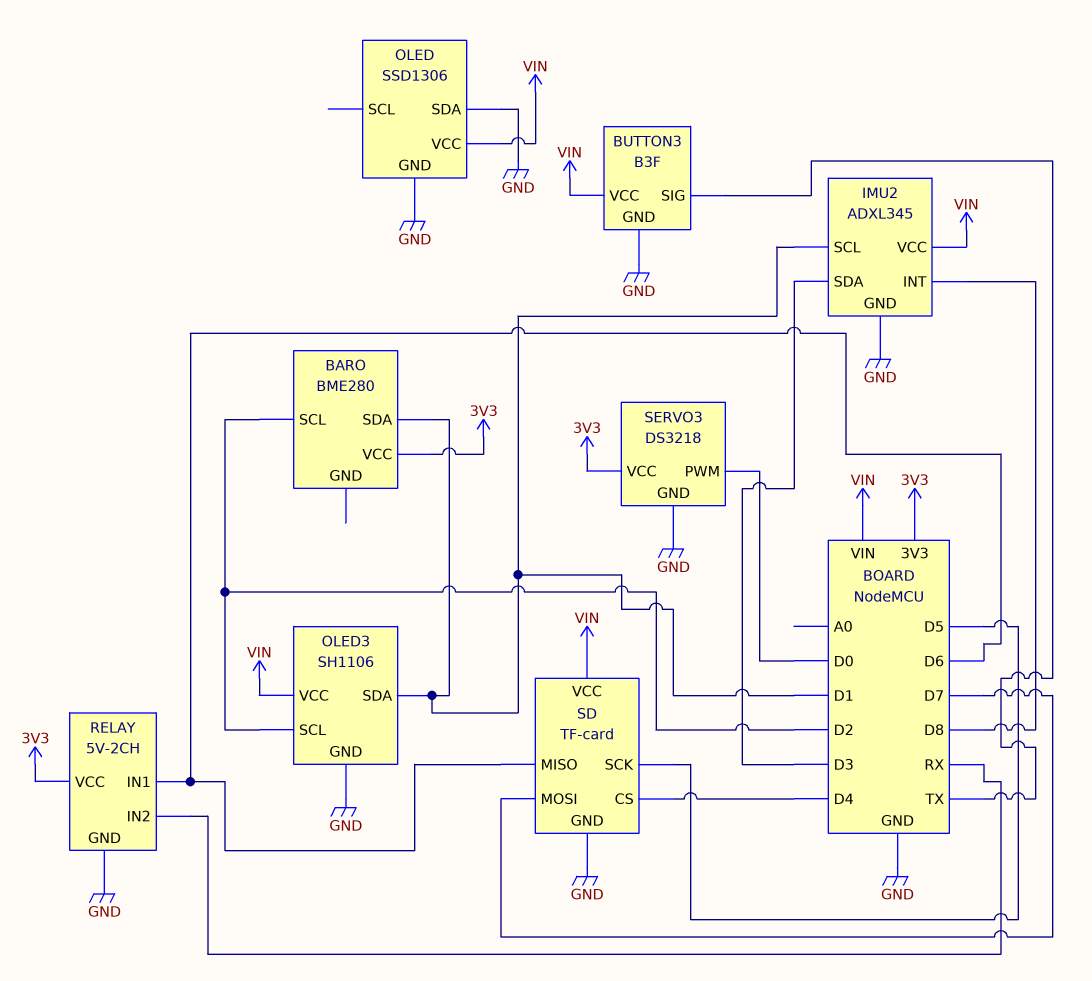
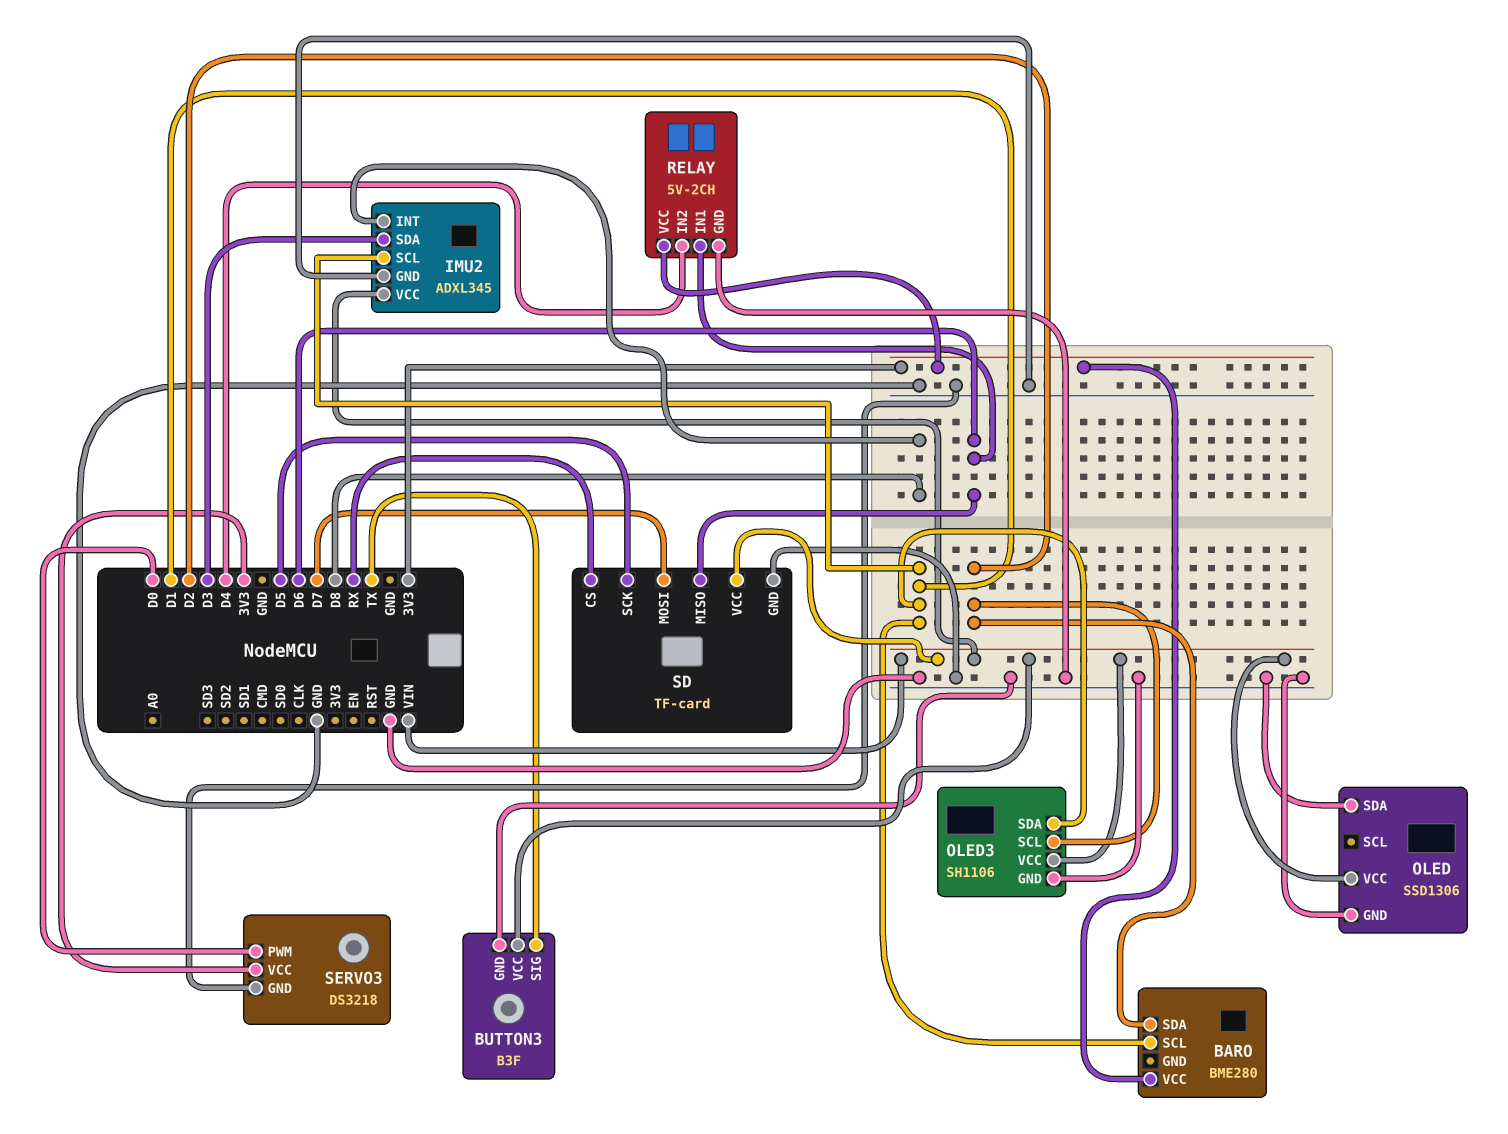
BARO pin SCL: D2 -> D1
BARO pin SDA: D1 -> D2
RELAY pin IN2: RX -> D4
SD pin CS: D4 -> RX

